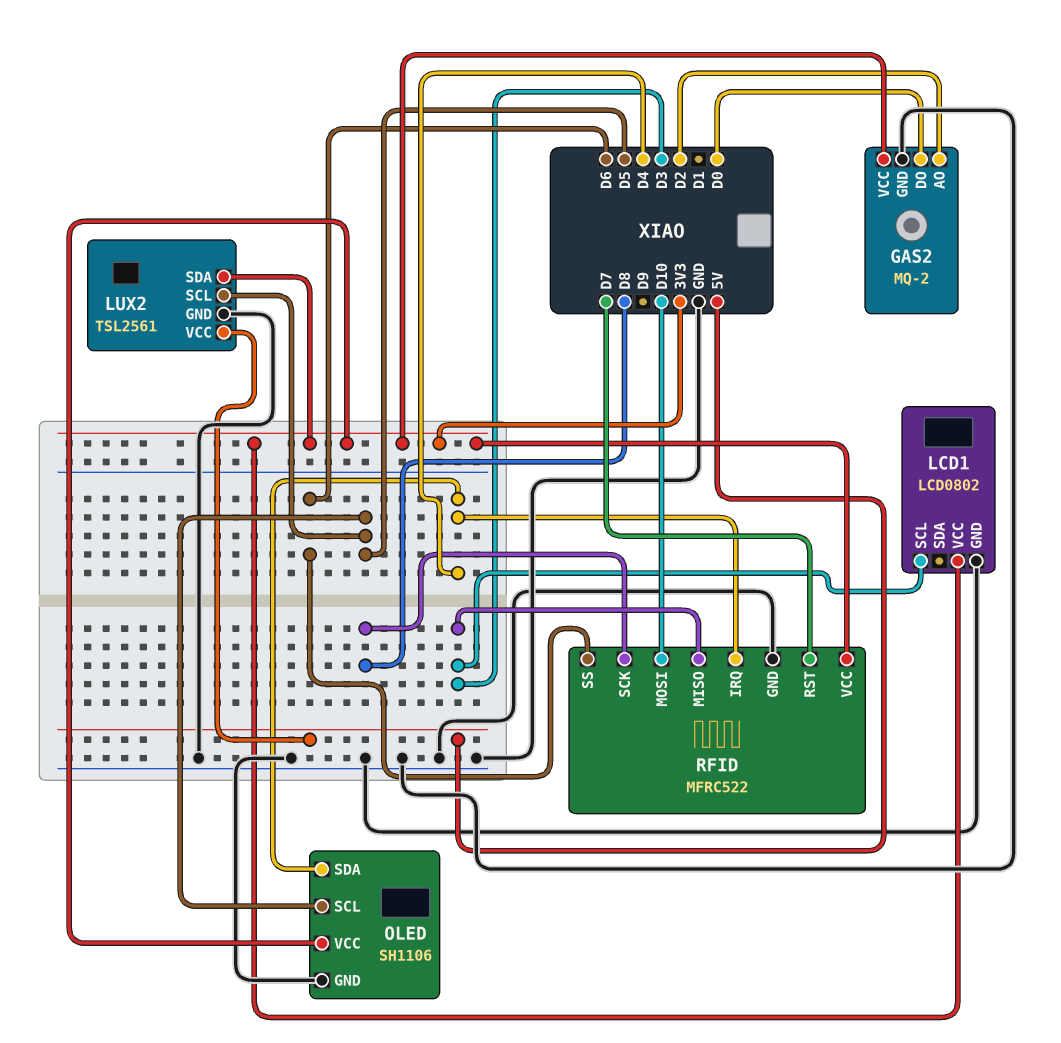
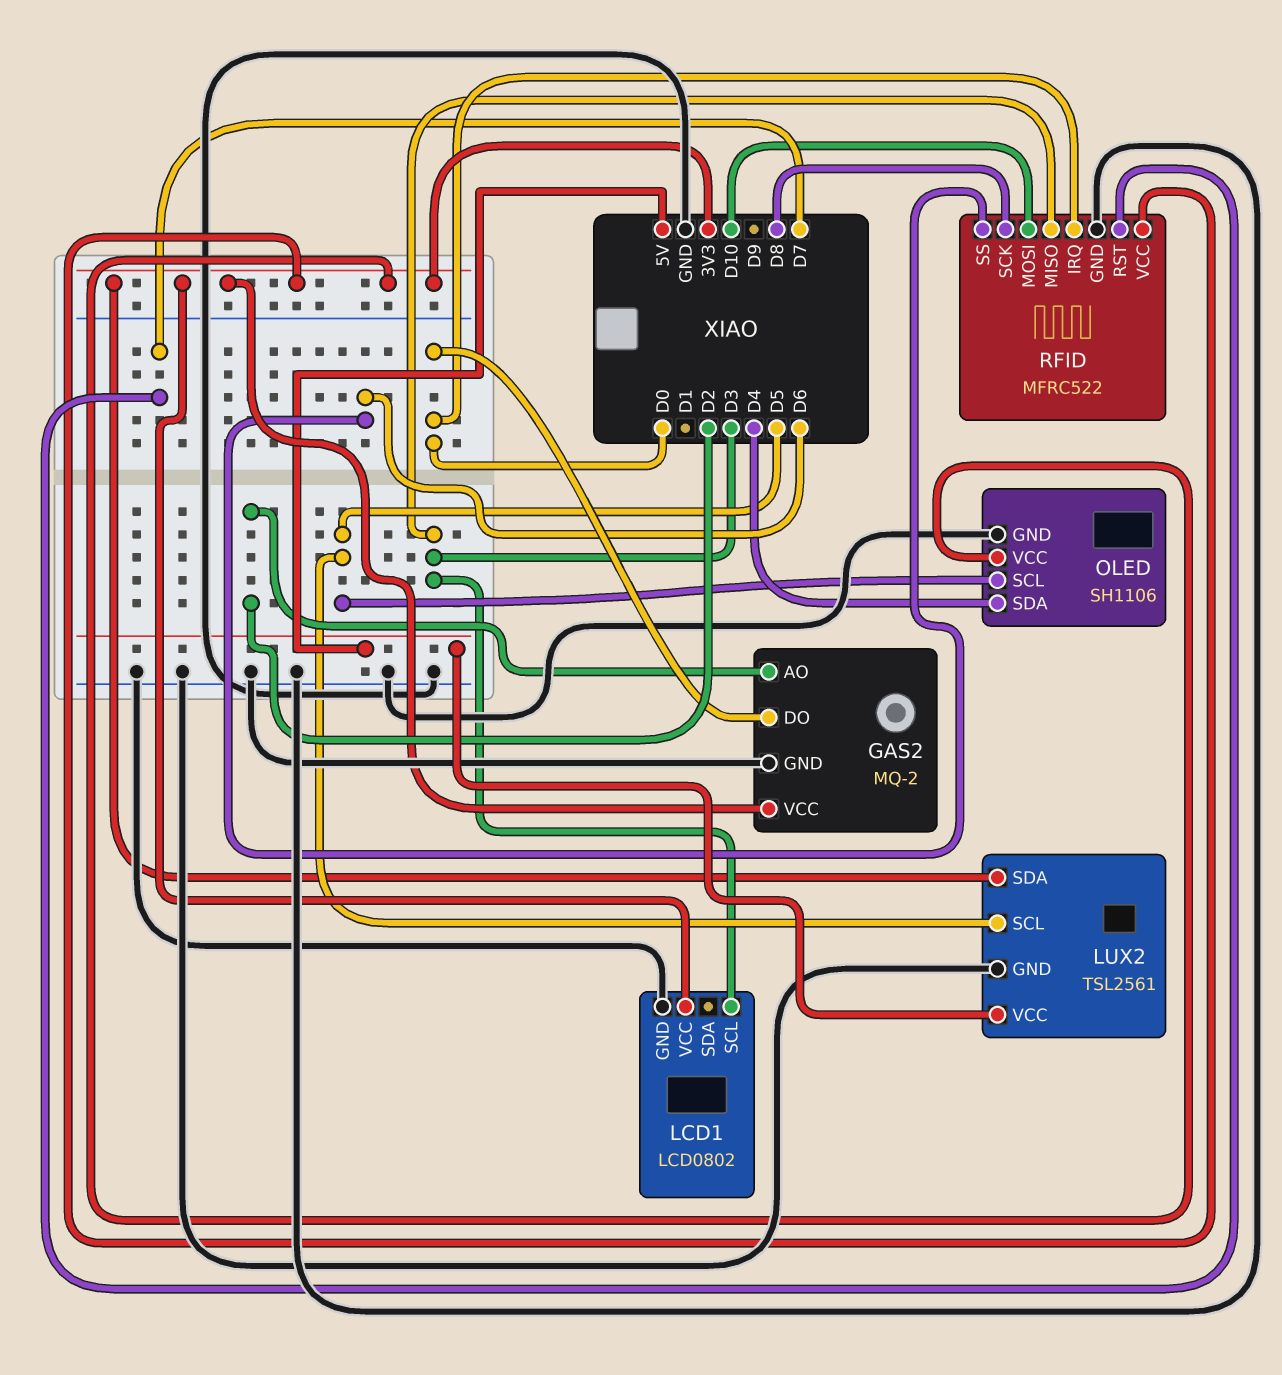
RFID pin IRQ: D4 -> D0

